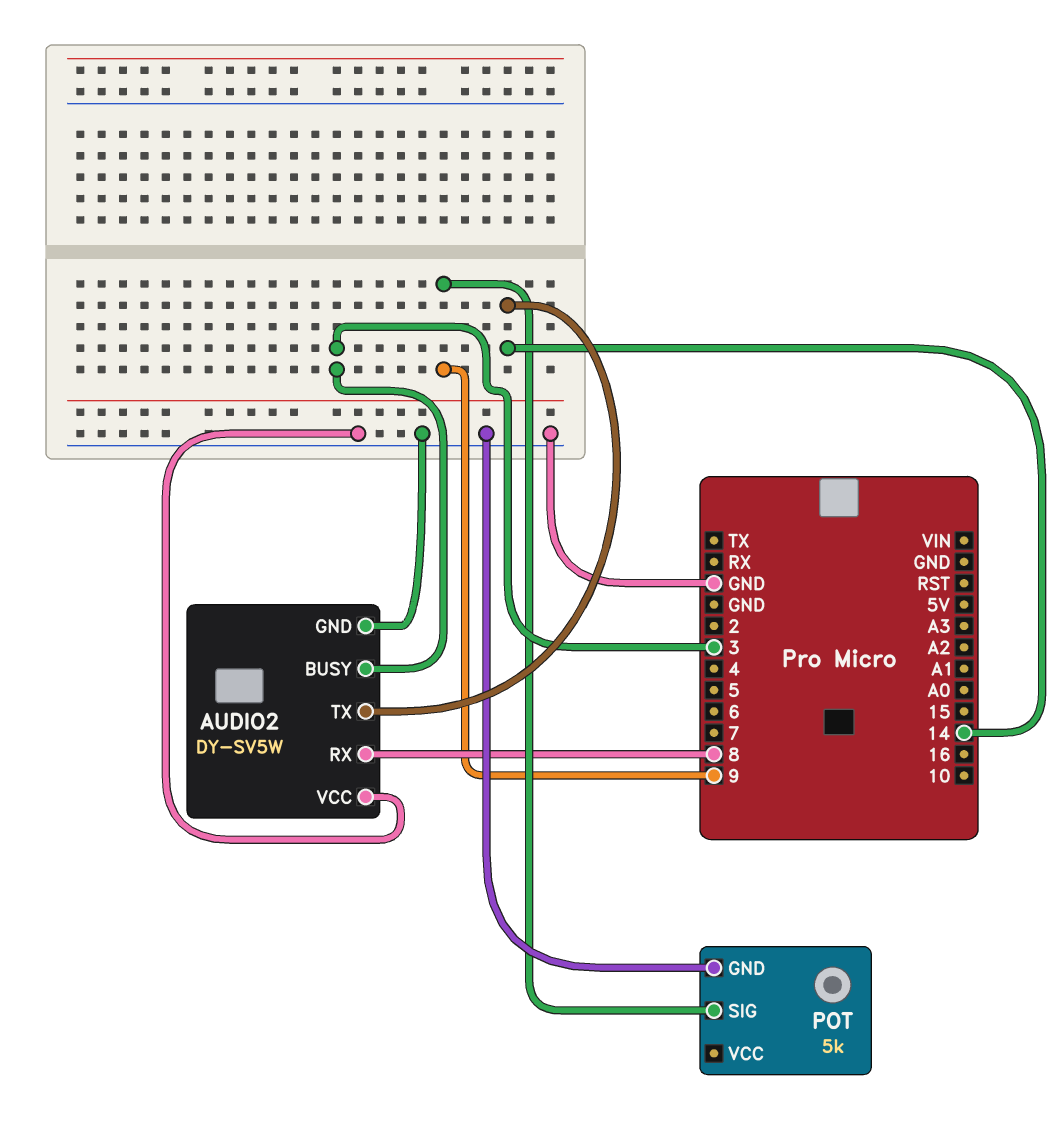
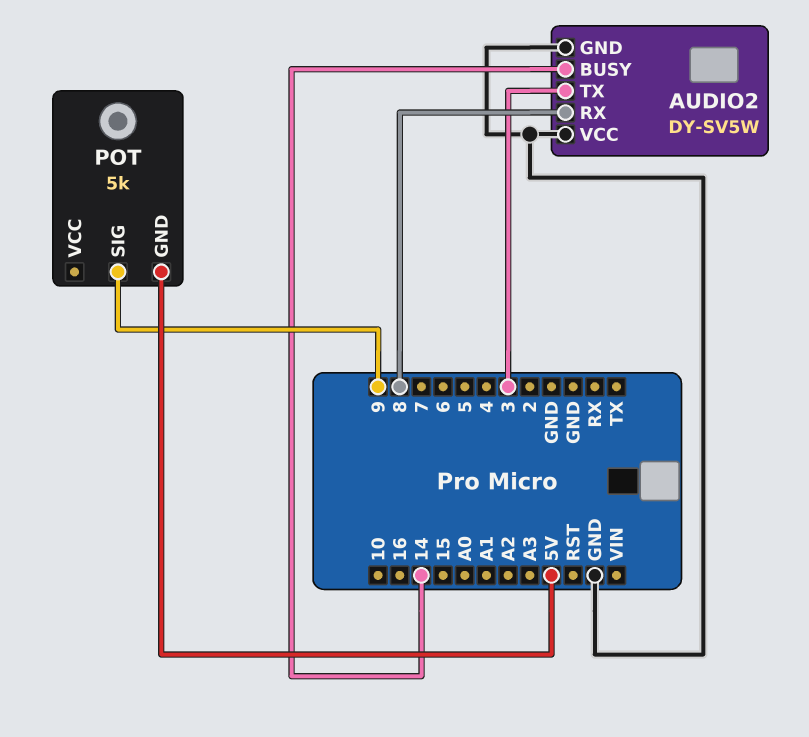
AUDIO2 pin BUSY: 3 -> 14
AUDIO2 pin TX: 14 -> 3
POT pin GND: GND -> 5V

